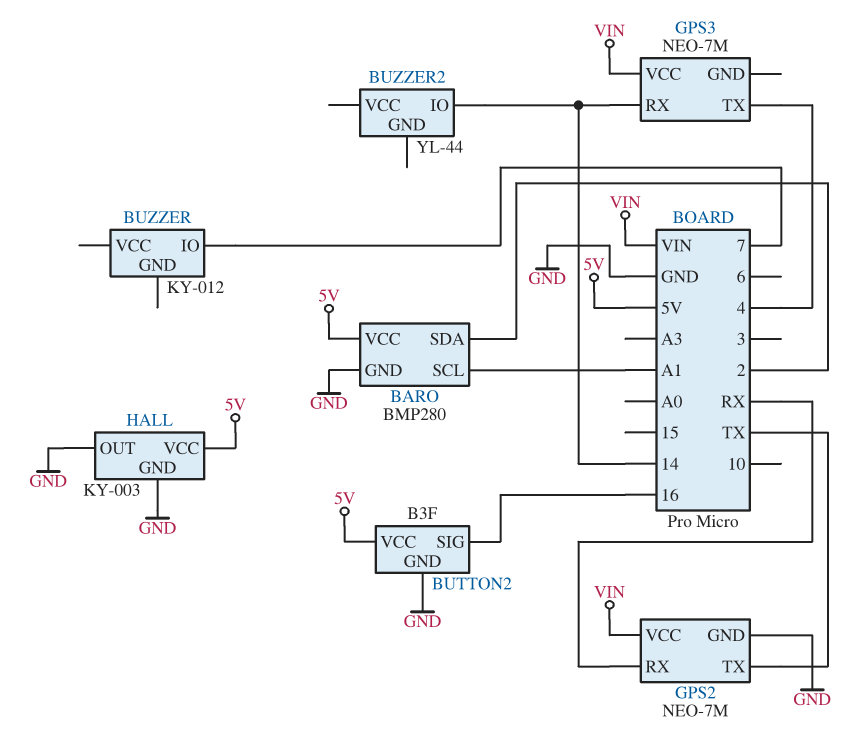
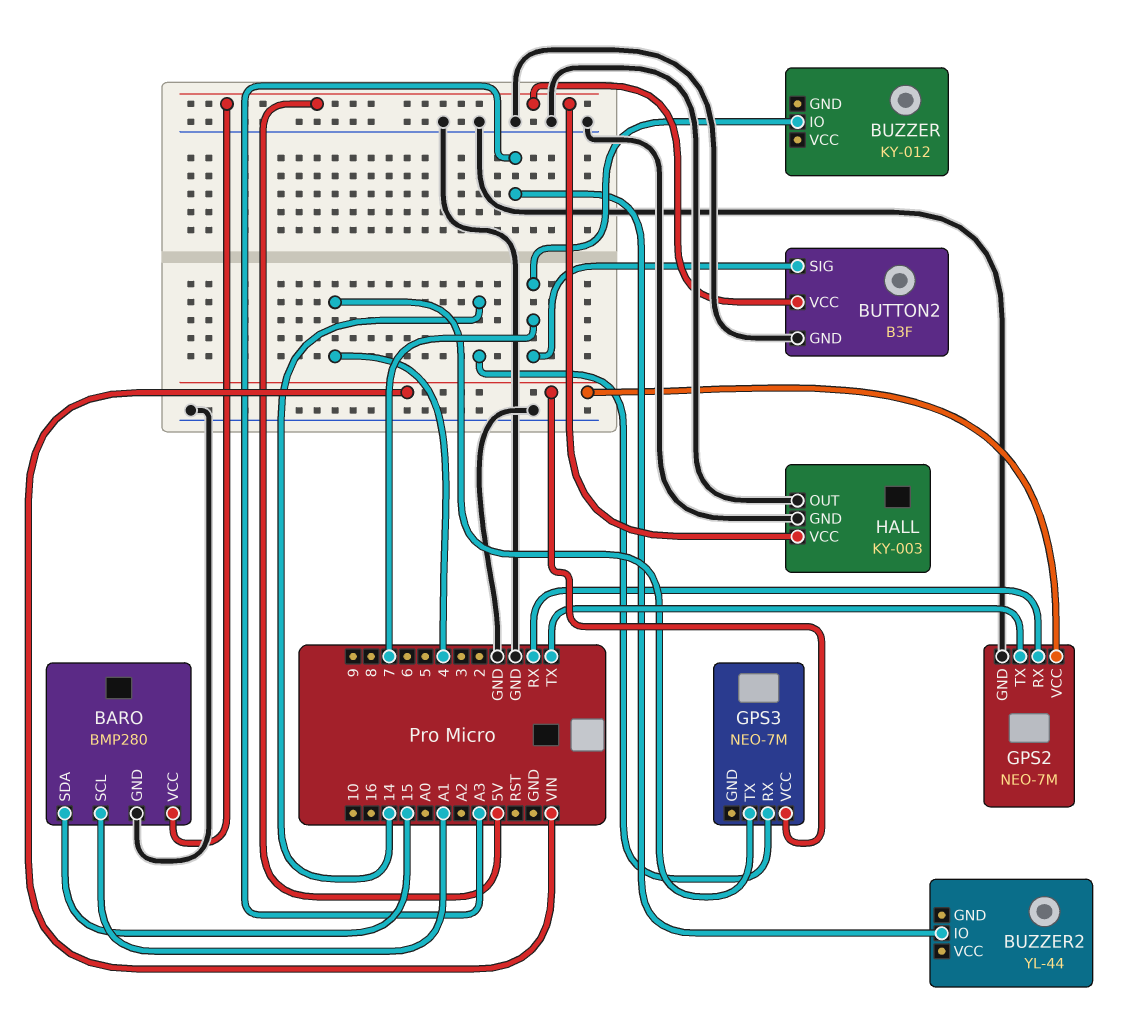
BARO pin SDA: 2 -> 15
BUTTON2 pin SIG: 16 -> 7
BUZZER2 pin IO: 14 -> A3

